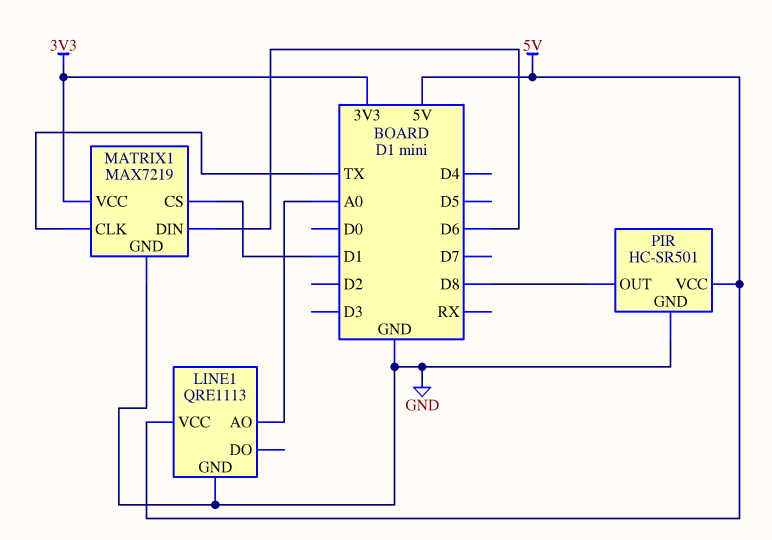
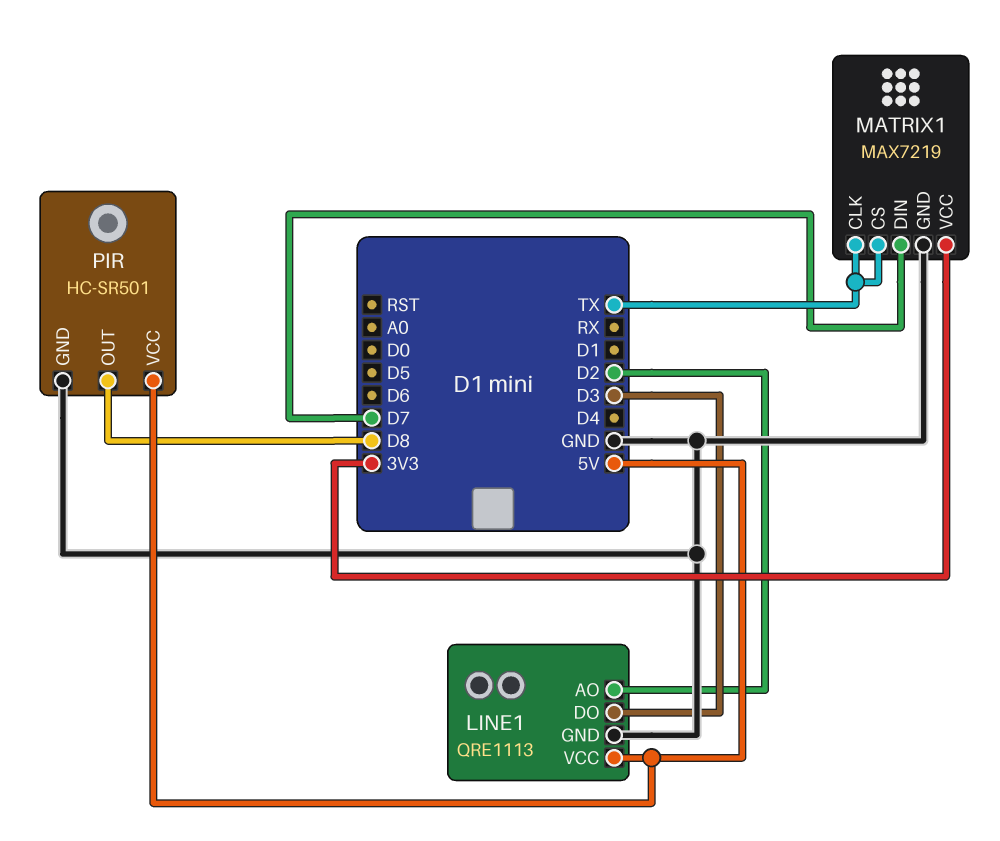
LINE1 pin AO: A0 -> D2
LINE1 pin DO: none -> D3
MATRIX1 pin CS: D1 -> TX
MATRIX1 pin DIN: D6 -> D7

